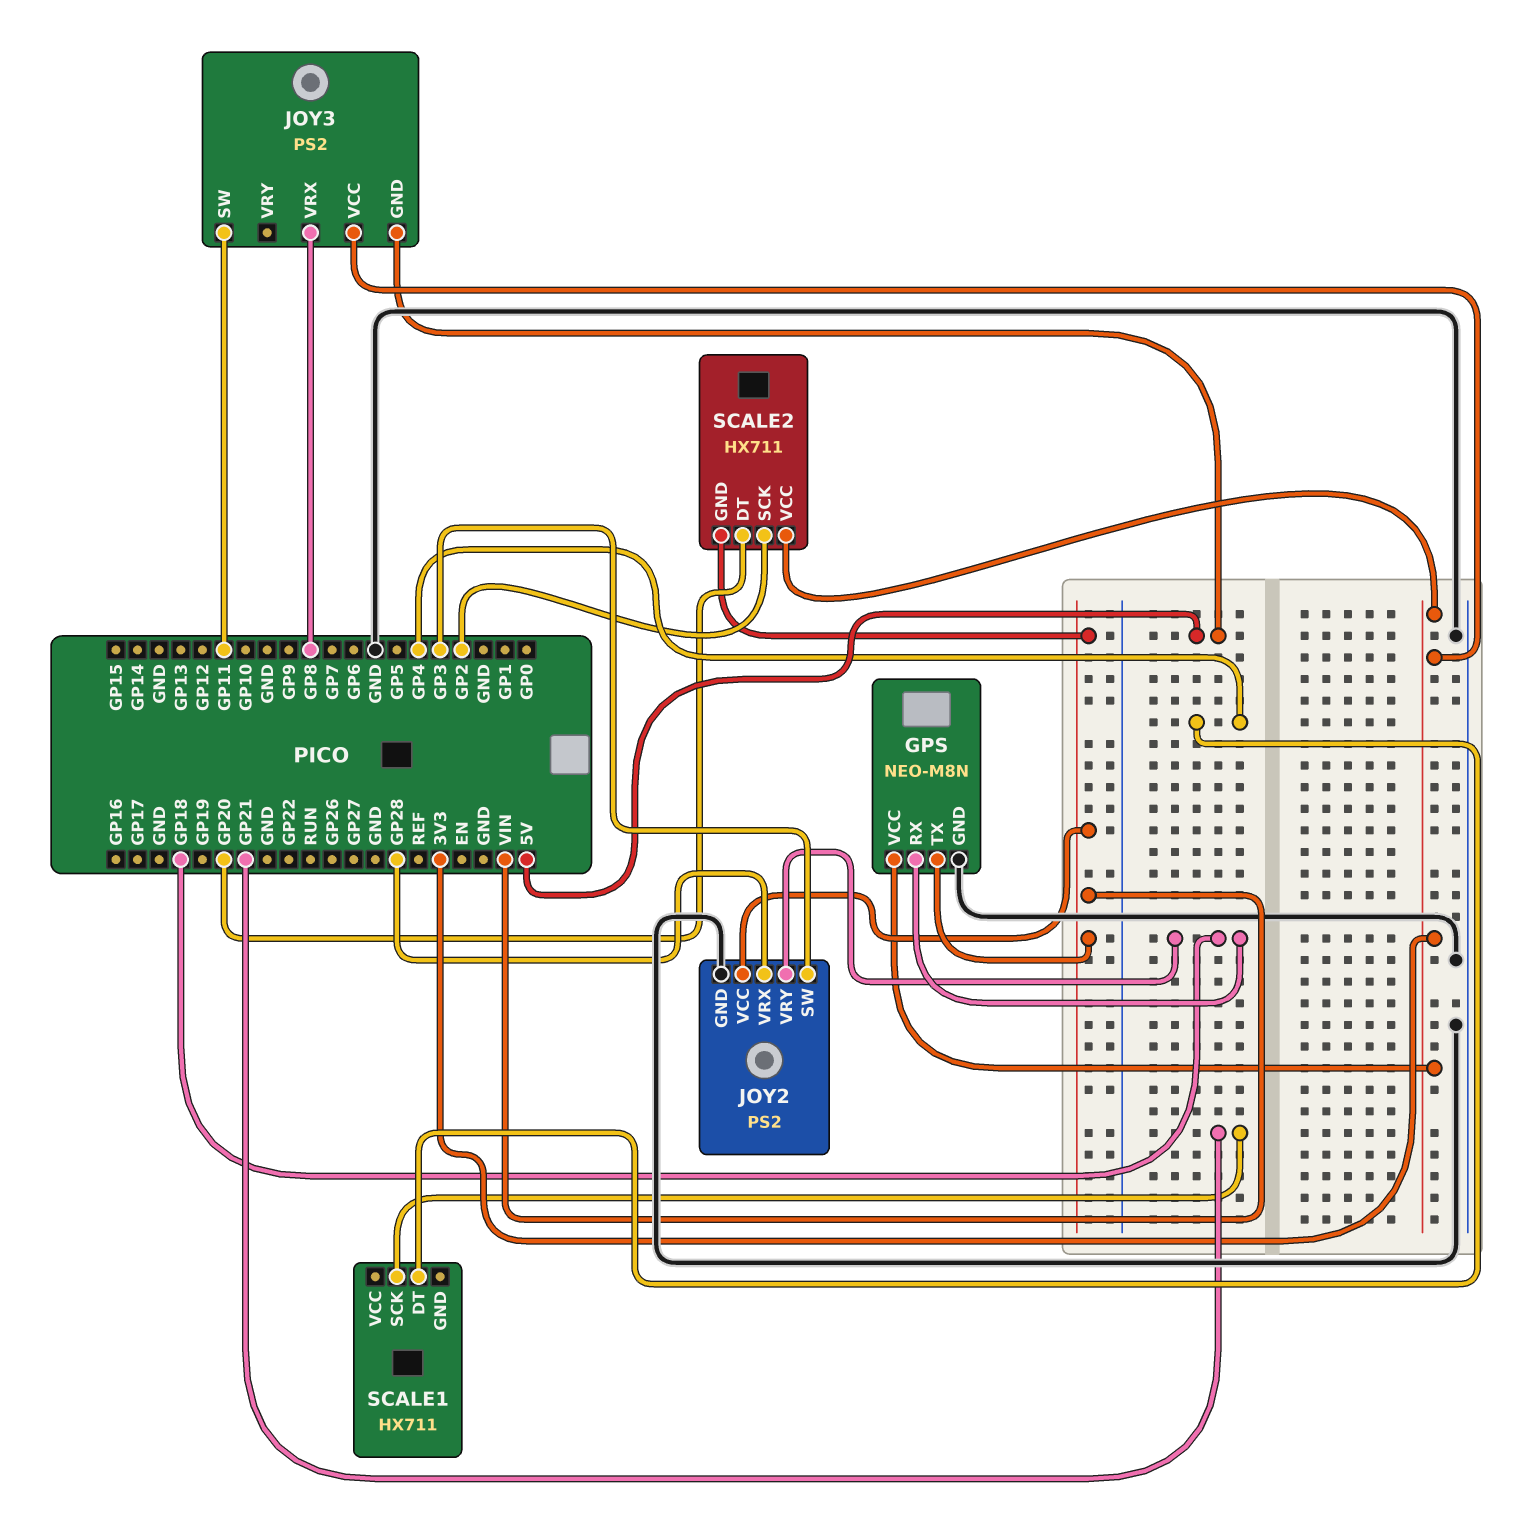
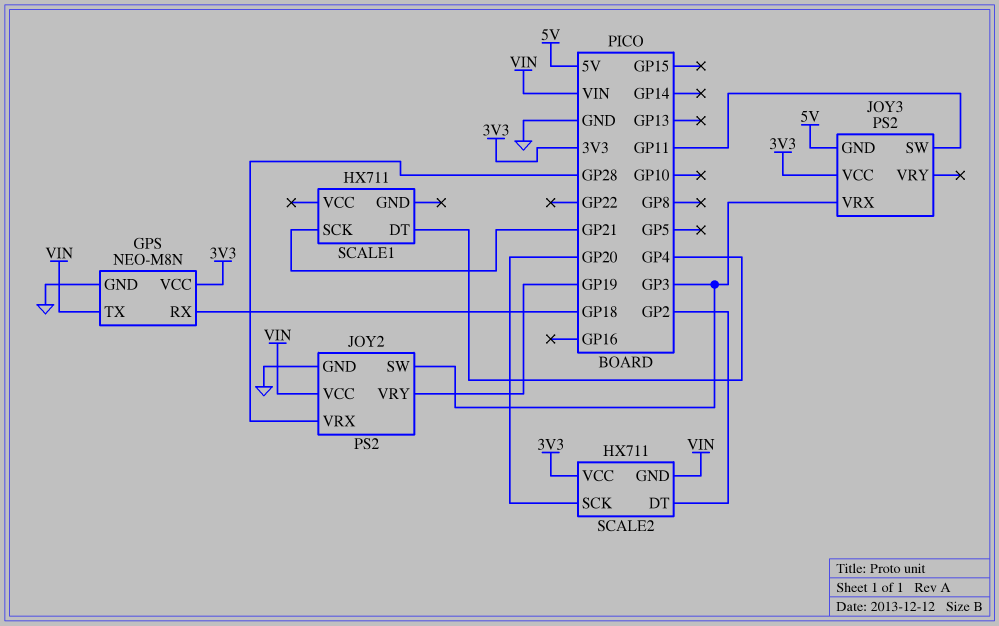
JOY2 pin VRY: GP18 -> GP19
JOY3 pin VRX: GP8 -> GP3
SCALE2 pin DT: GP20 -> GP2
SCALE2 pin SCK: GP2 -> GP20

